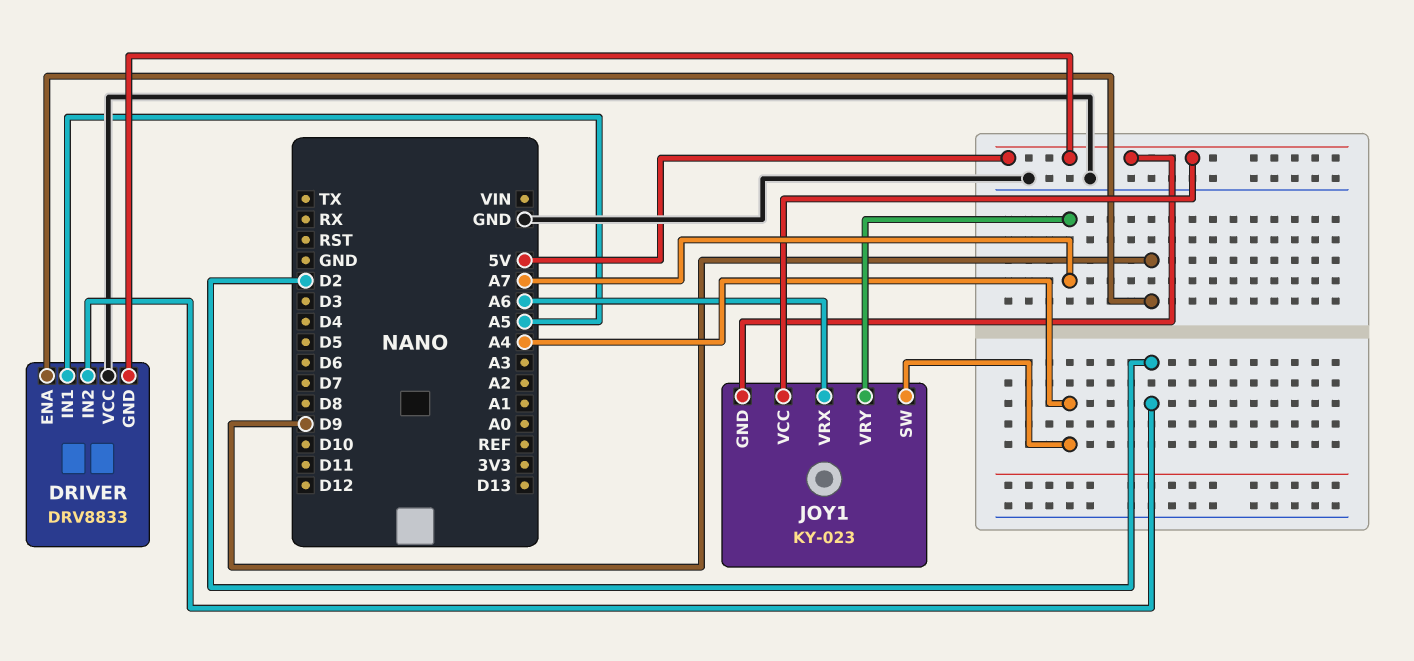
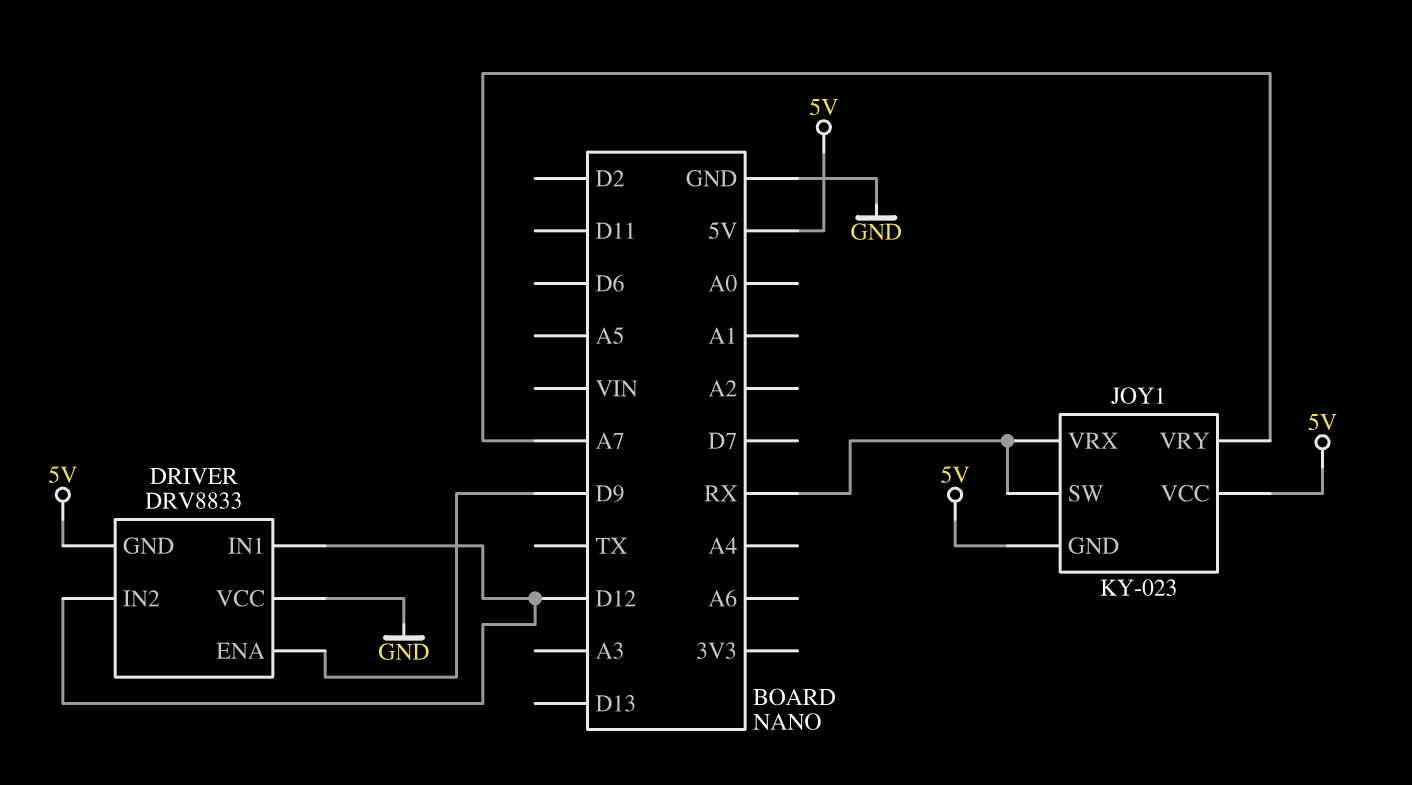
DRIVER pin IN1: A5 -> D12
DRIVER pin IN2: D2 -> D12
JOY1 pin SW: A4 -> RX
JOY1 pin VRX: A6 -> RX

